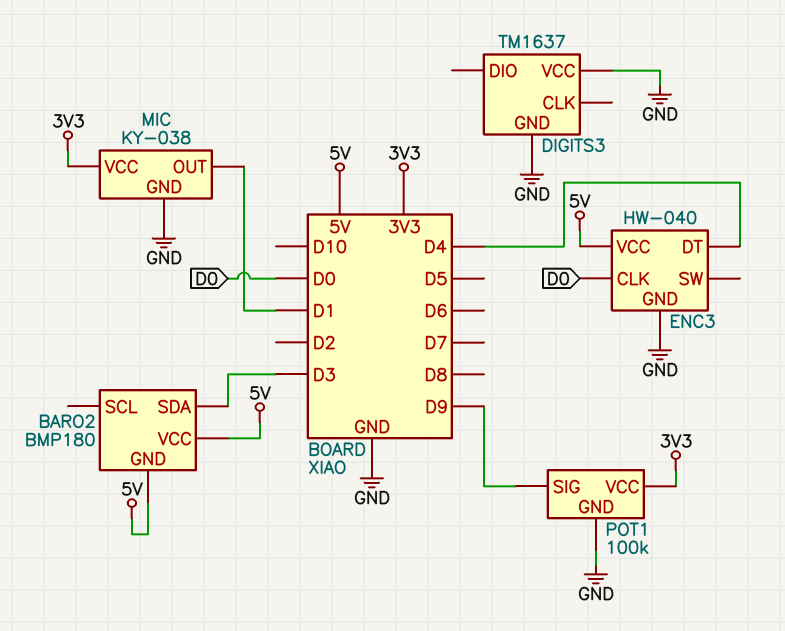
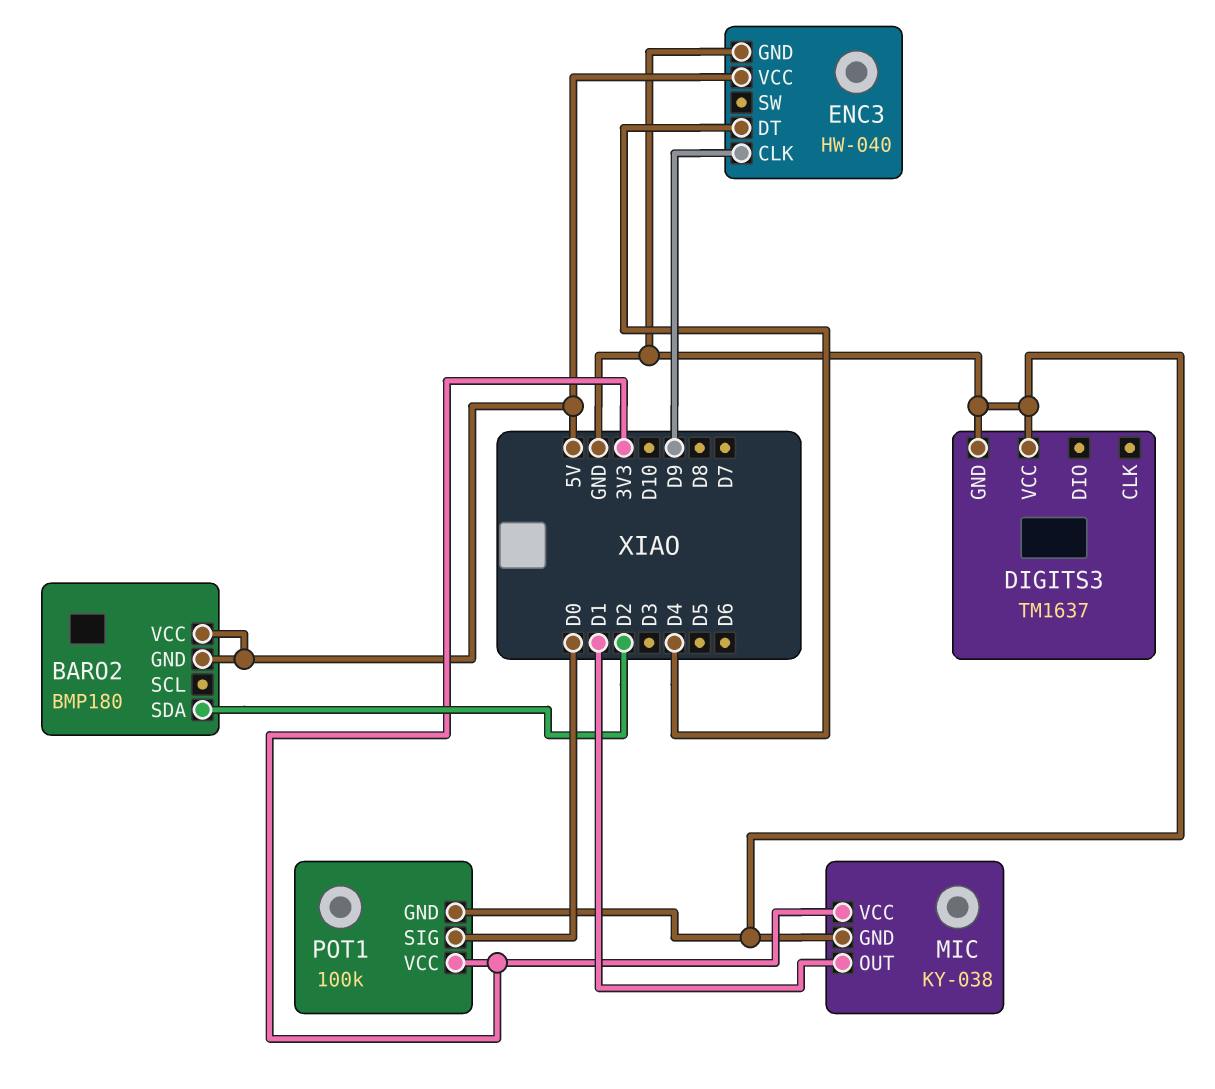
BARO2 pin SDA: D3 -> D2
ENC3 pin CLK: D0 -> D9
POT1 pin SIG: D9 -> D0

